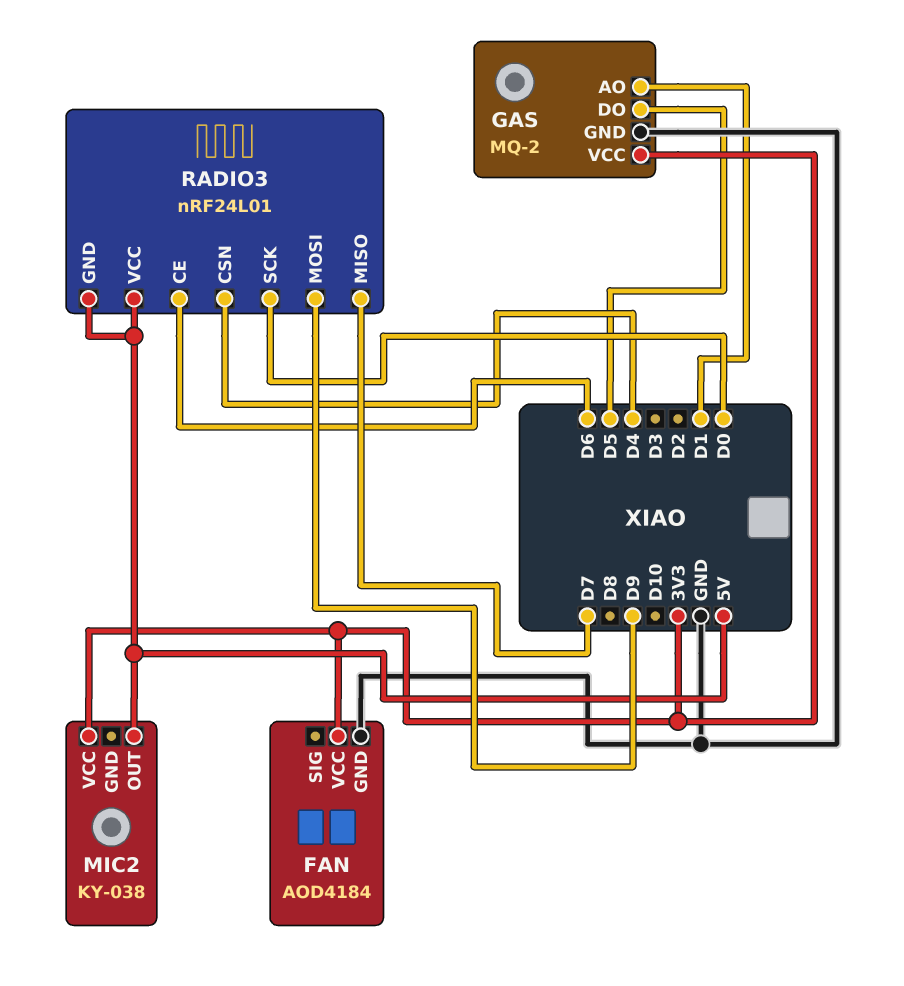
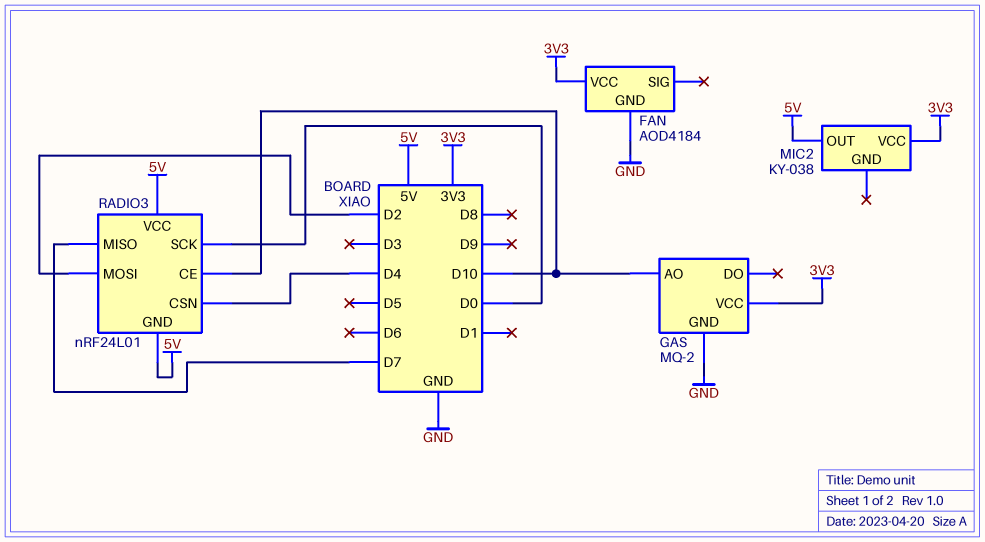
GAS pin AO: D1 -> D10
GAS pin DO: D5 -> none
RADIO3 pin CE: D6 -> D10
RADIO3 pin MOSI: D9 -> D2

